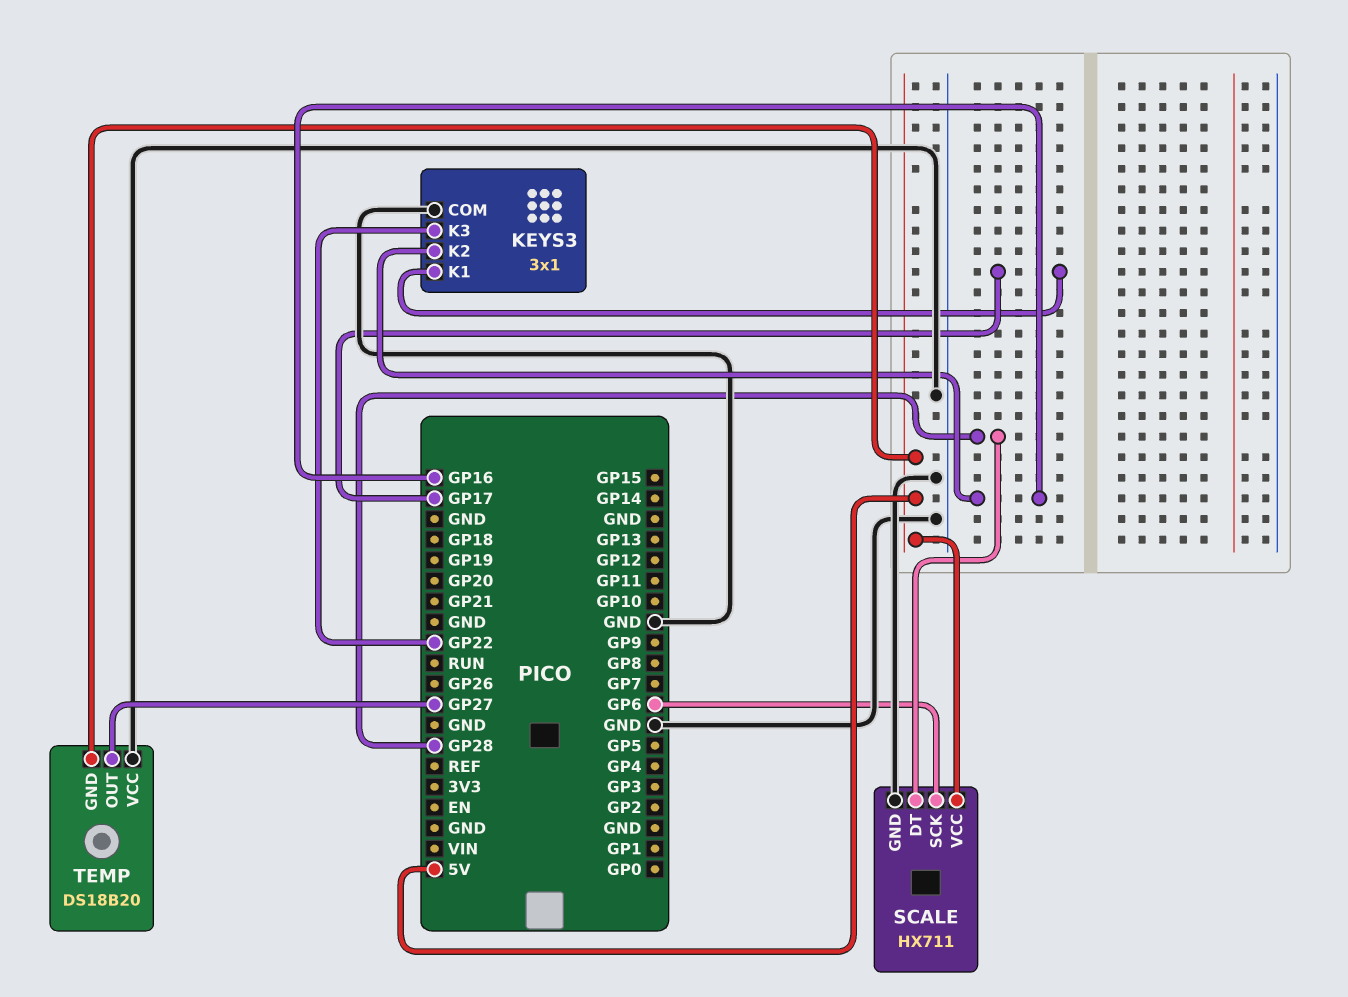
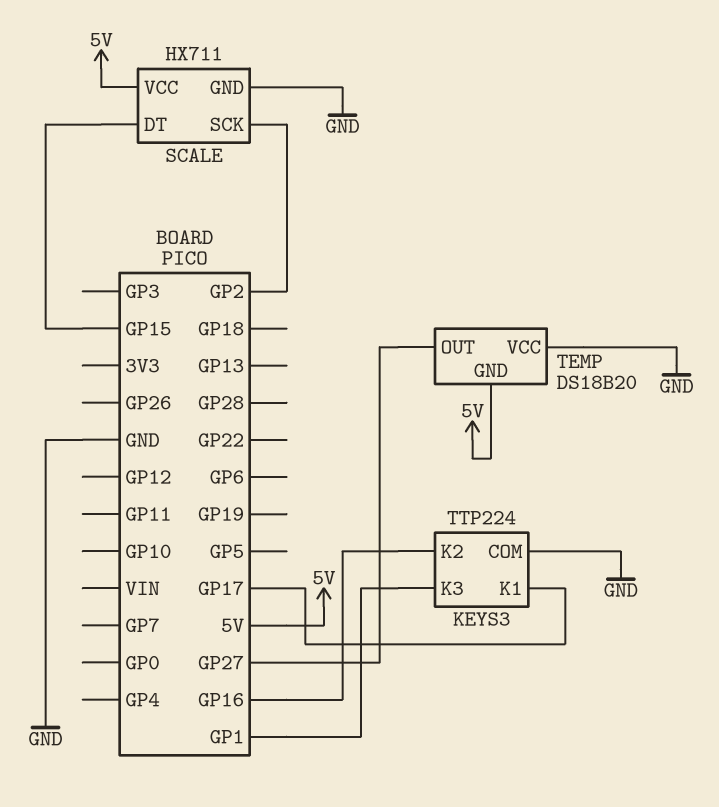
KEYS3: 3x1 -> TTP224
KEYS3 pin K3: GP22 -> GP1
SCALE pin DT: GP28 -> GP15
SCALE pin SCK: GP6 -> GP2

